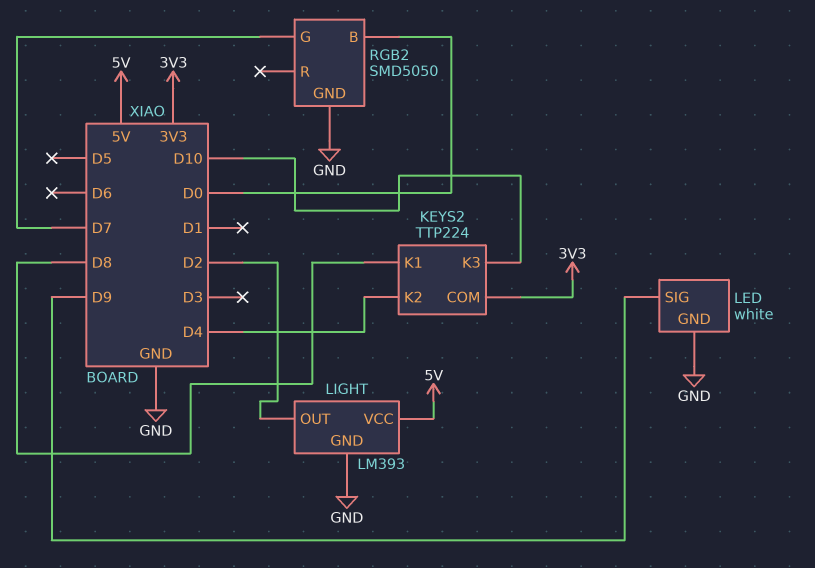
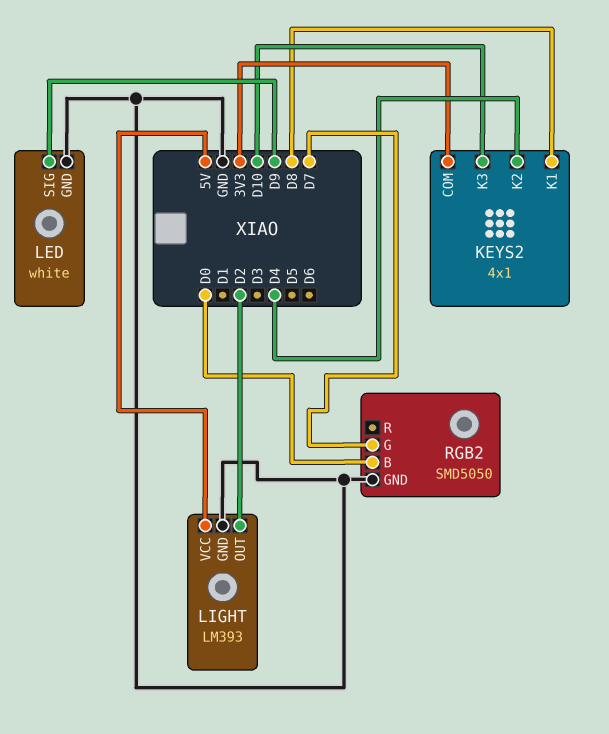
KEYS2: TTP224 -> 4x1

